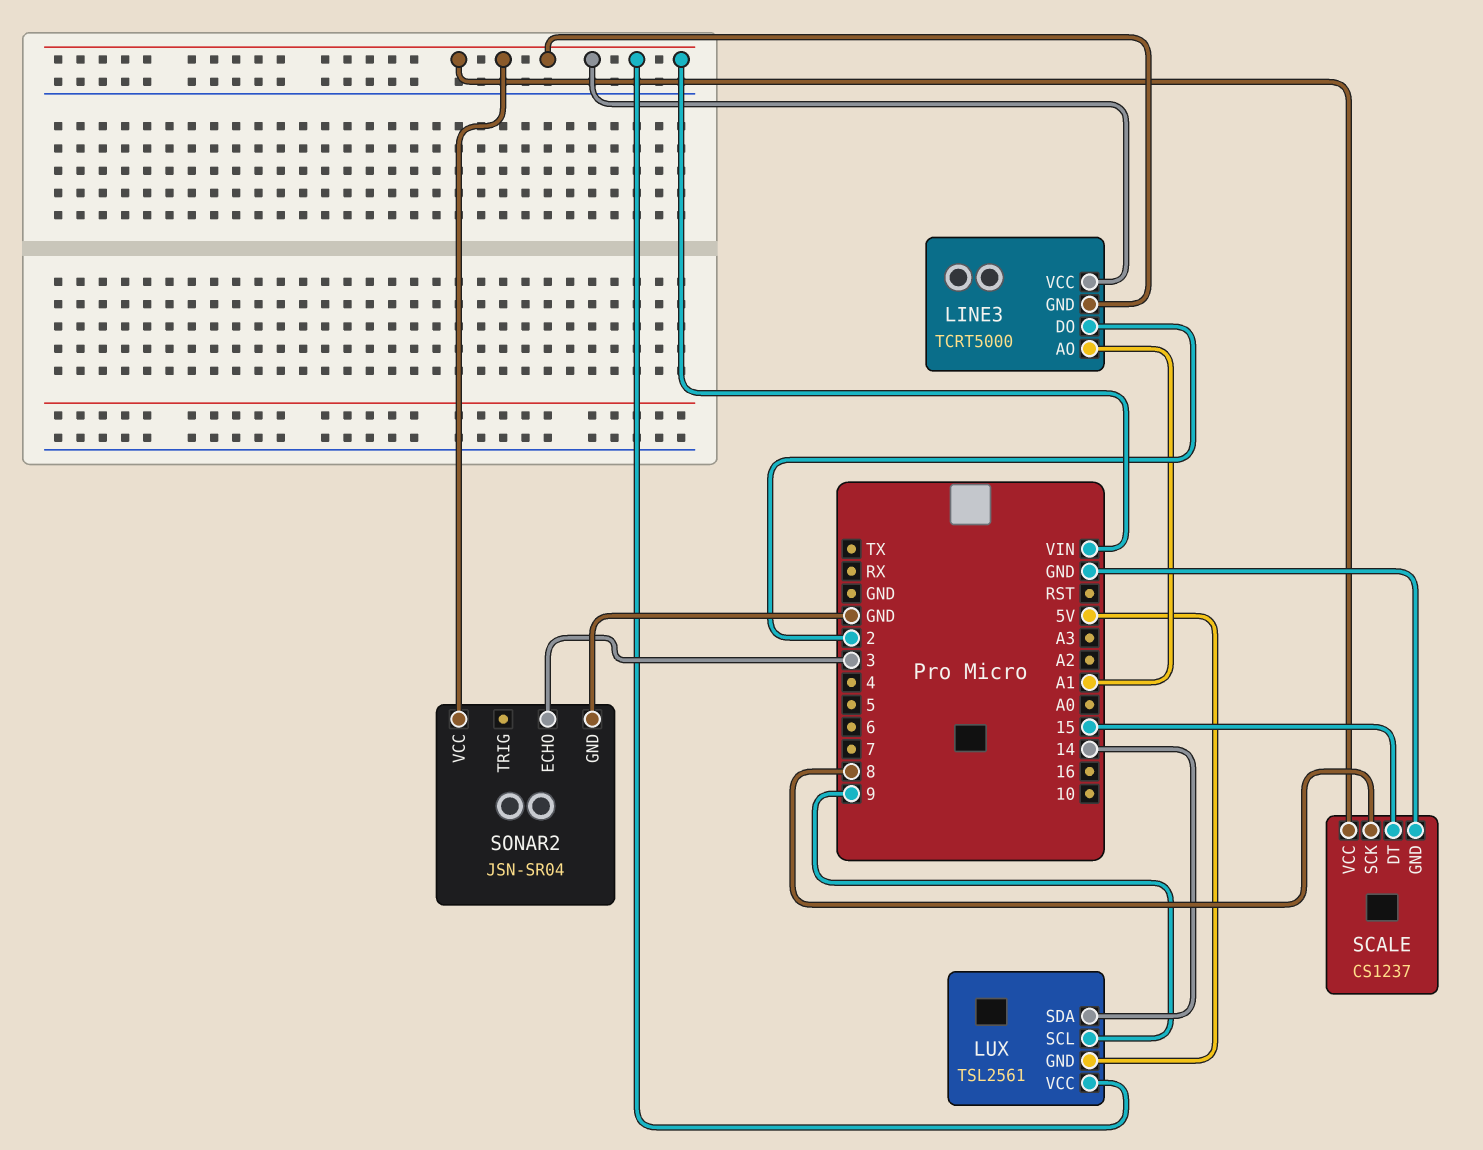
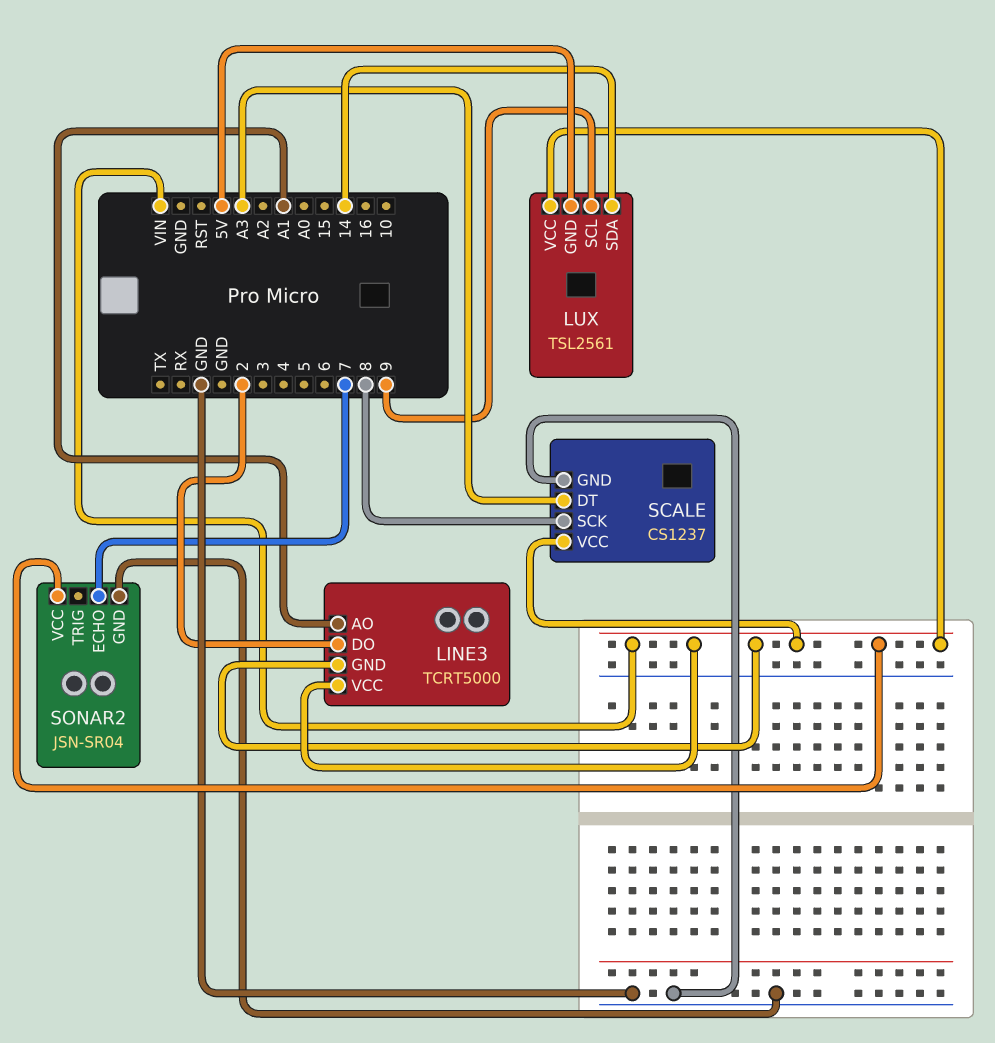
SCALE pin DT: 15 -> A3
SONAR2 pin ECHO: 3 -> 7

